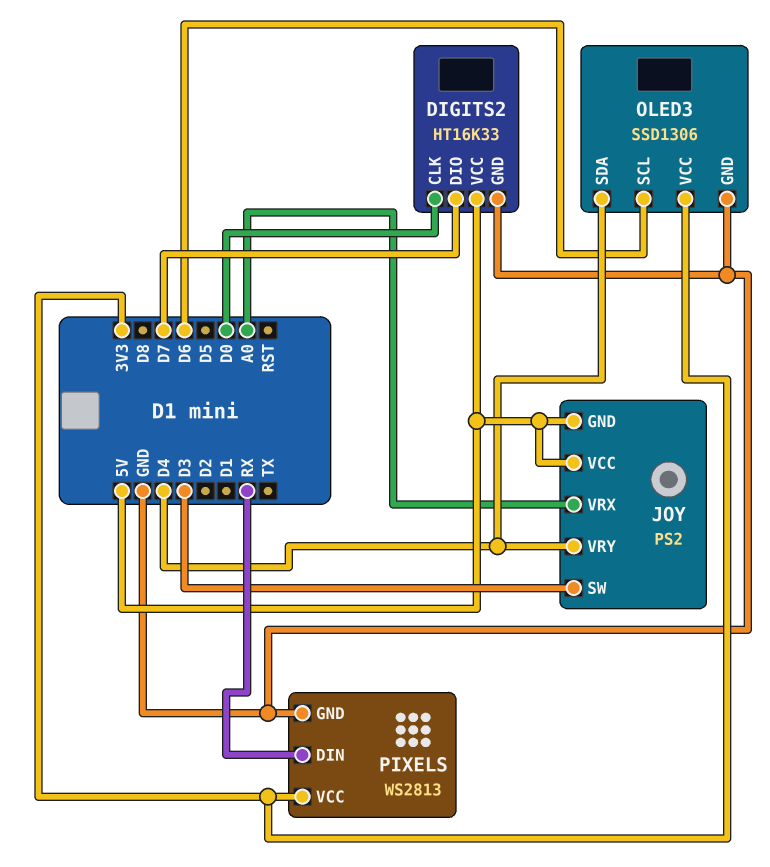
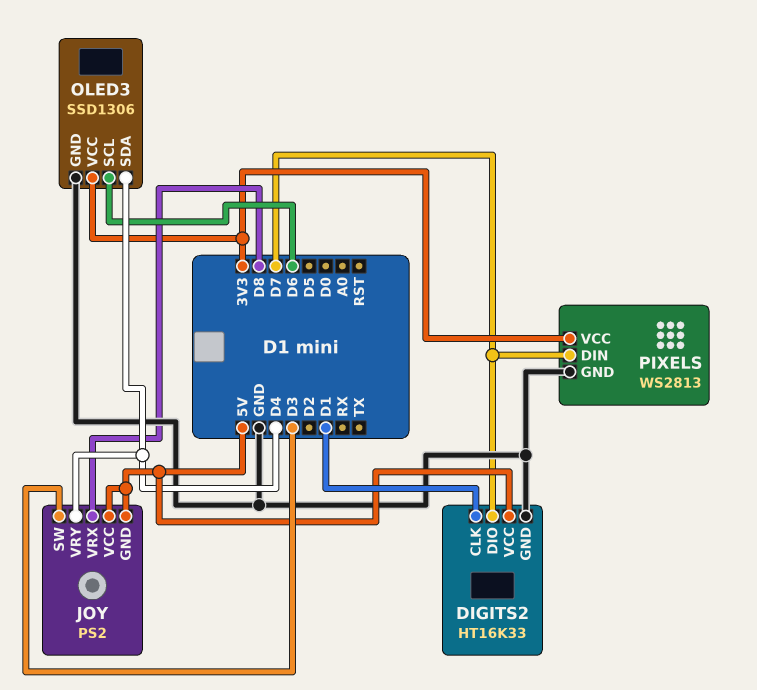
DIGITS2 pin CLK: D0 -> D1
JOY pin VRX: A0 -> D8
PIXELS pin DIN: RX -> D7

